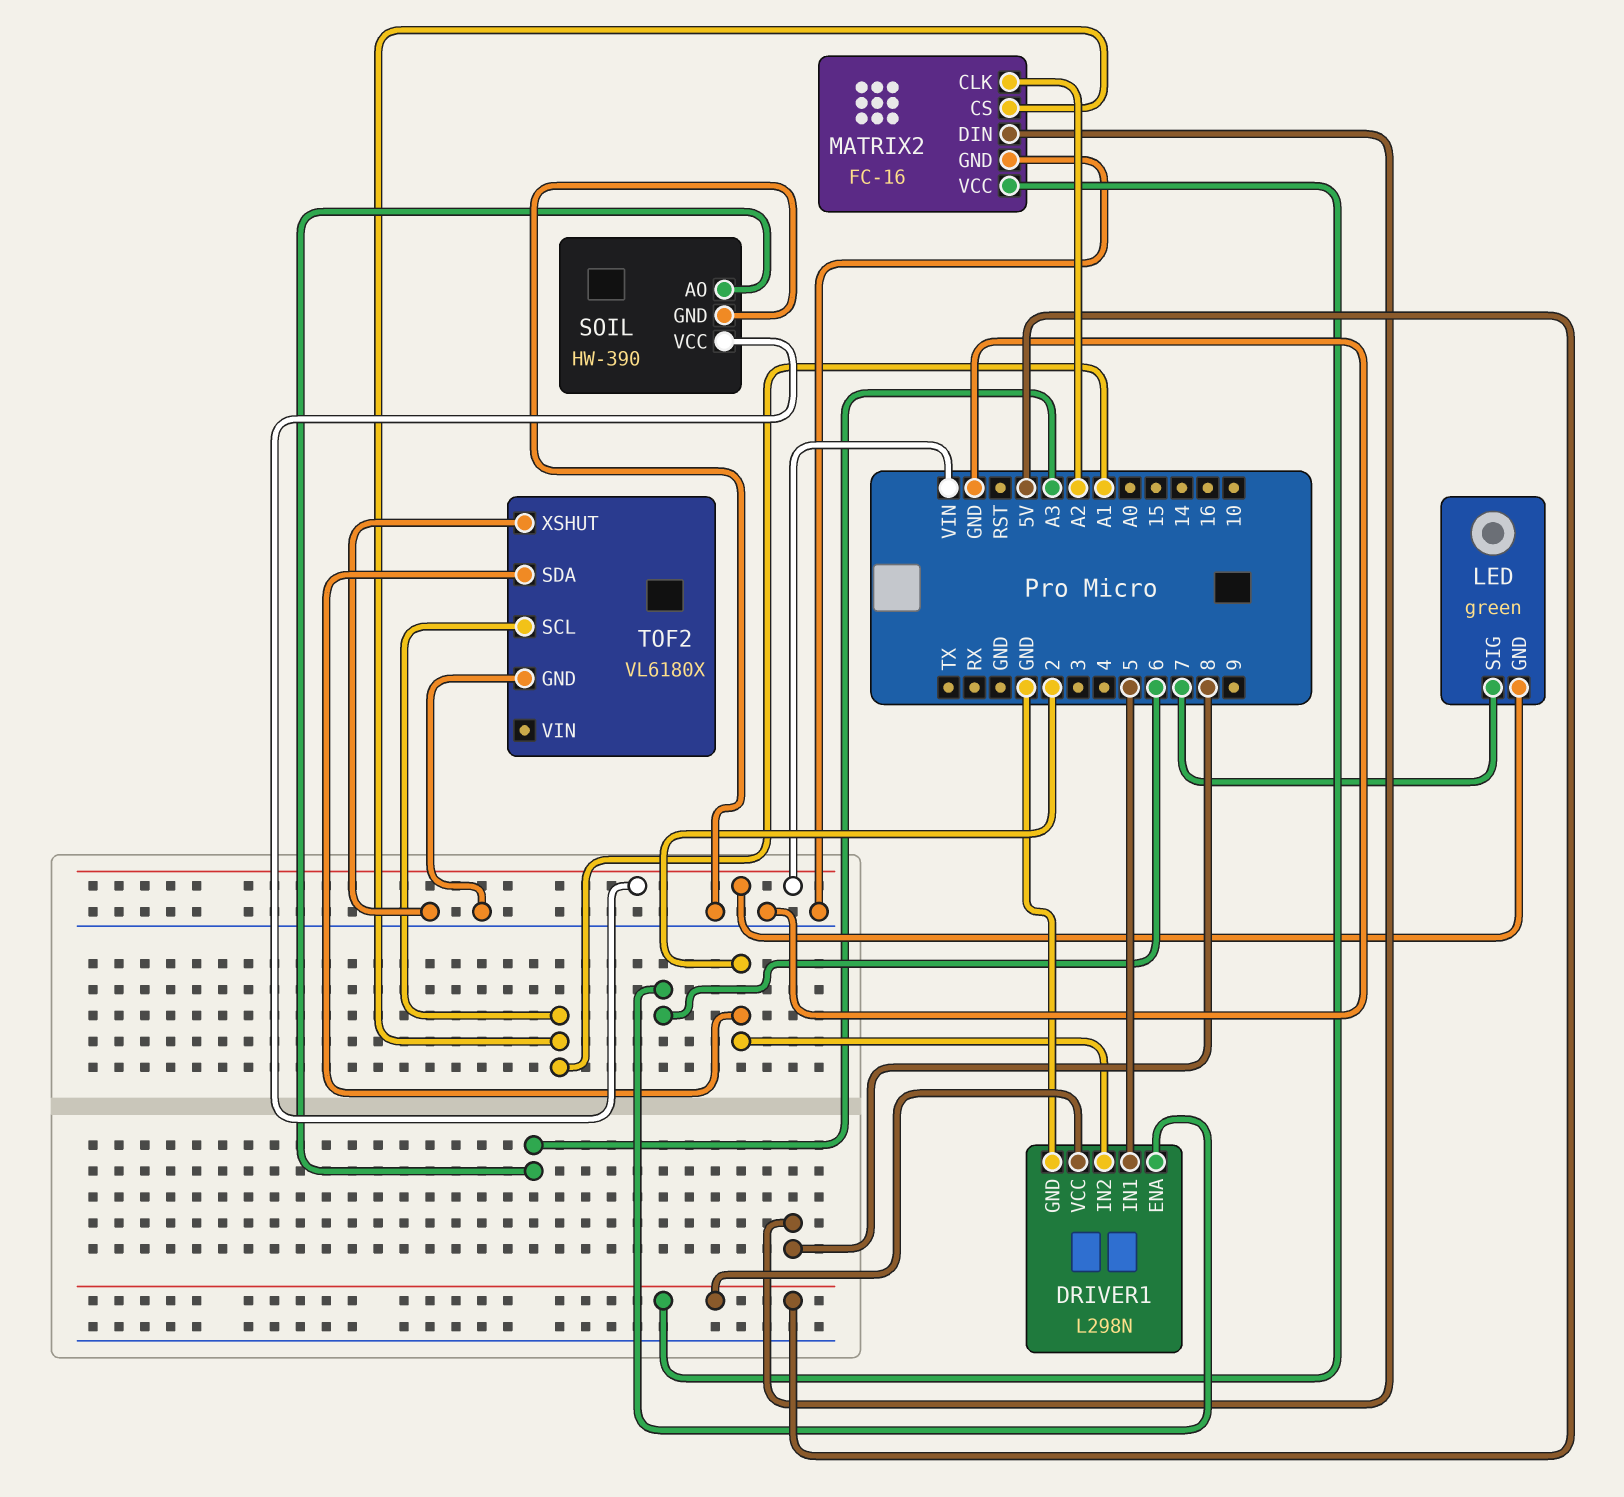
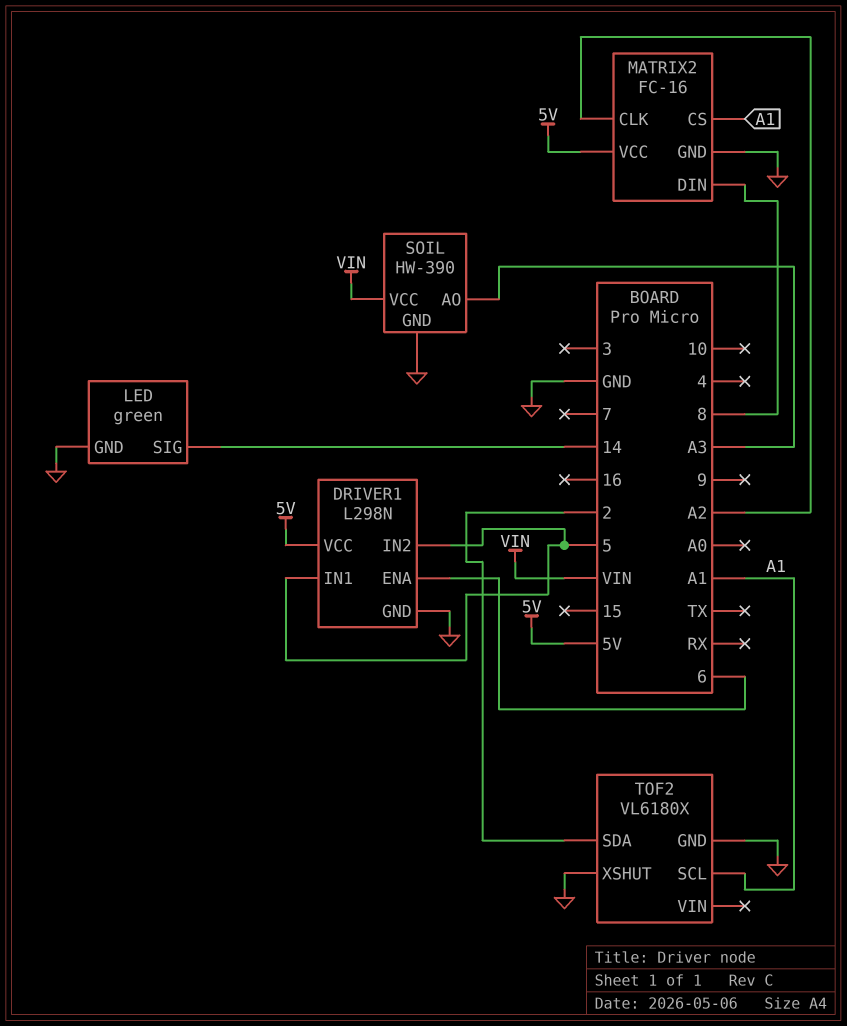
DRIVER1 pin IN2: 2 -> 5
LED pin GND: VIN -> GND
LED pin SIG: 7 -> 14

